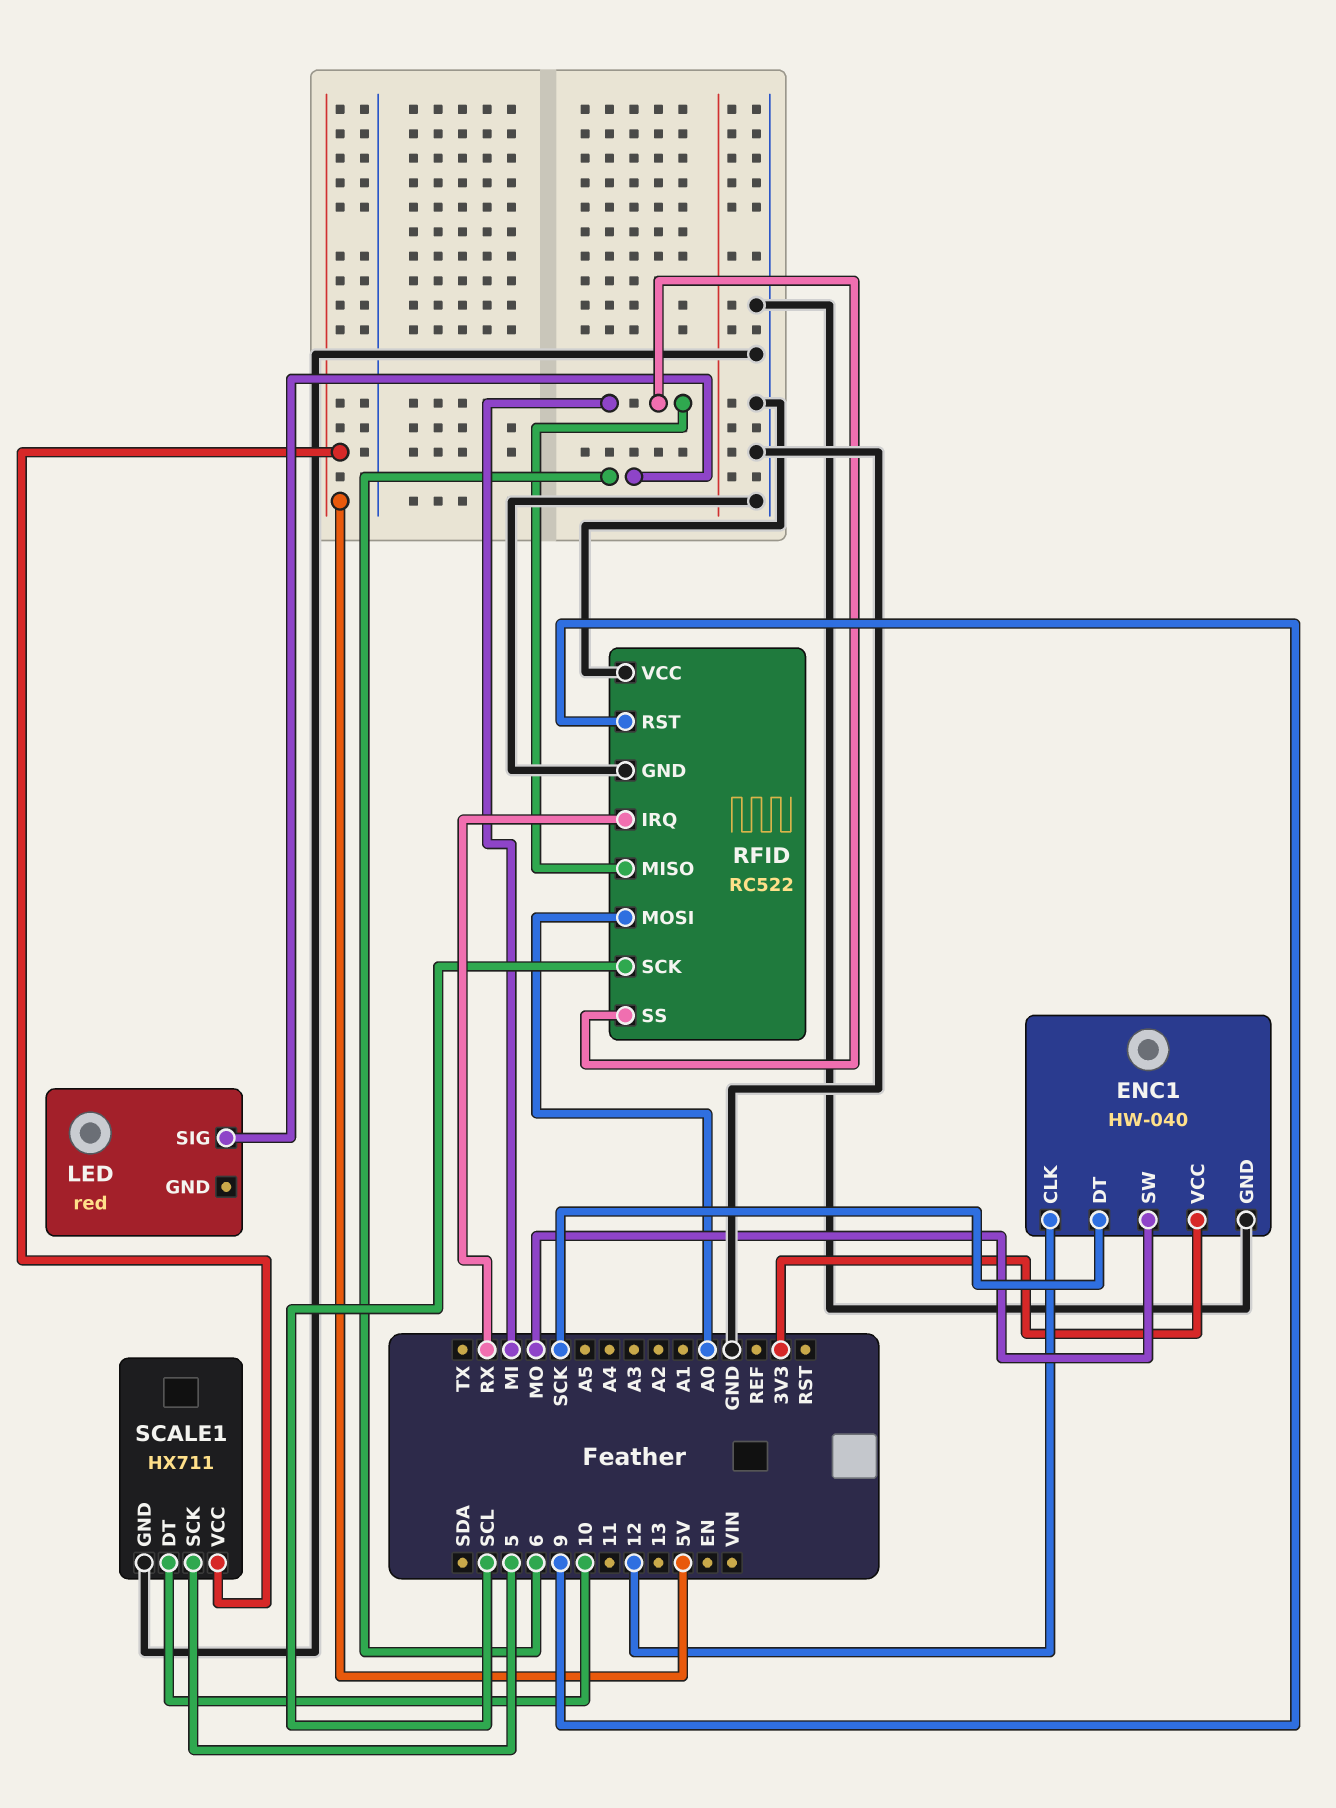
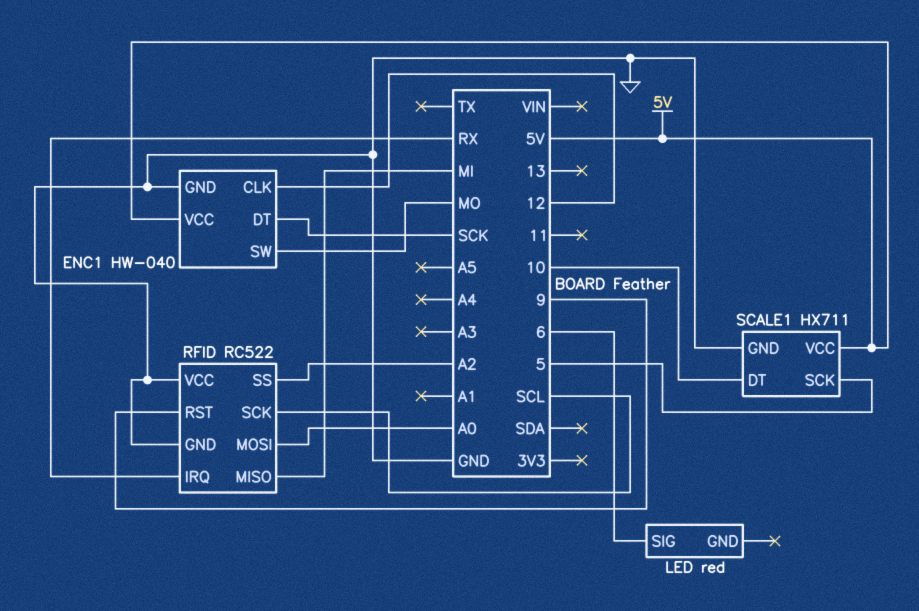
ENC1 pin VCC: 3V3 -> 5V
RFID pin SS: MI -> A2

